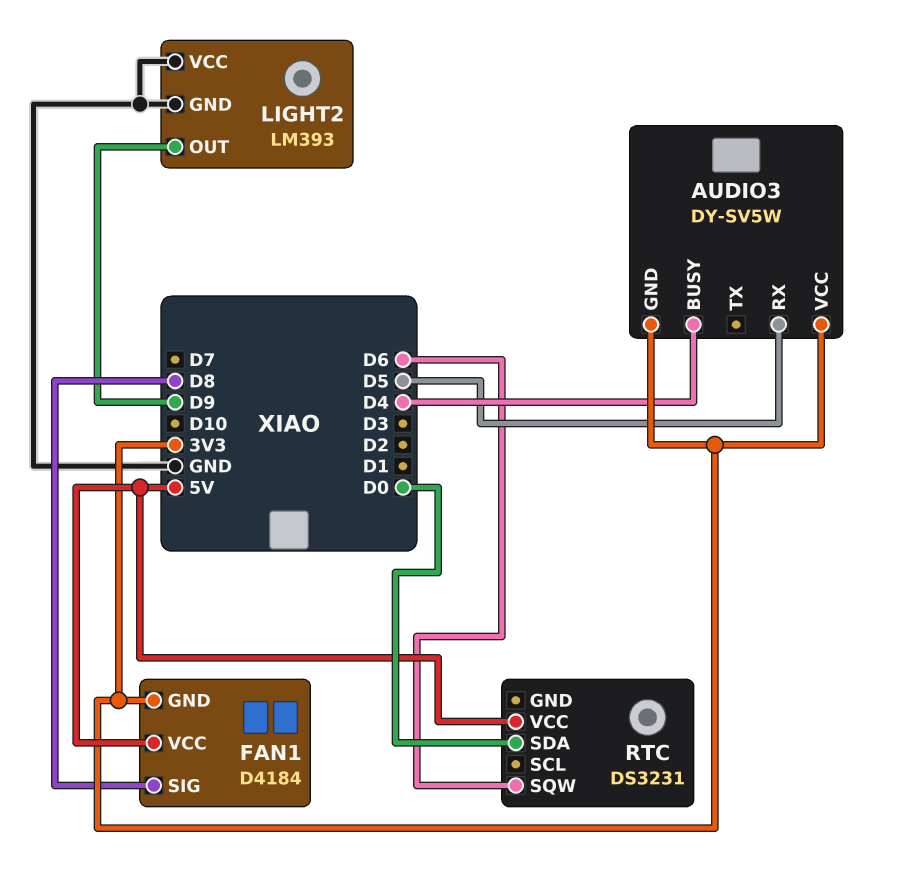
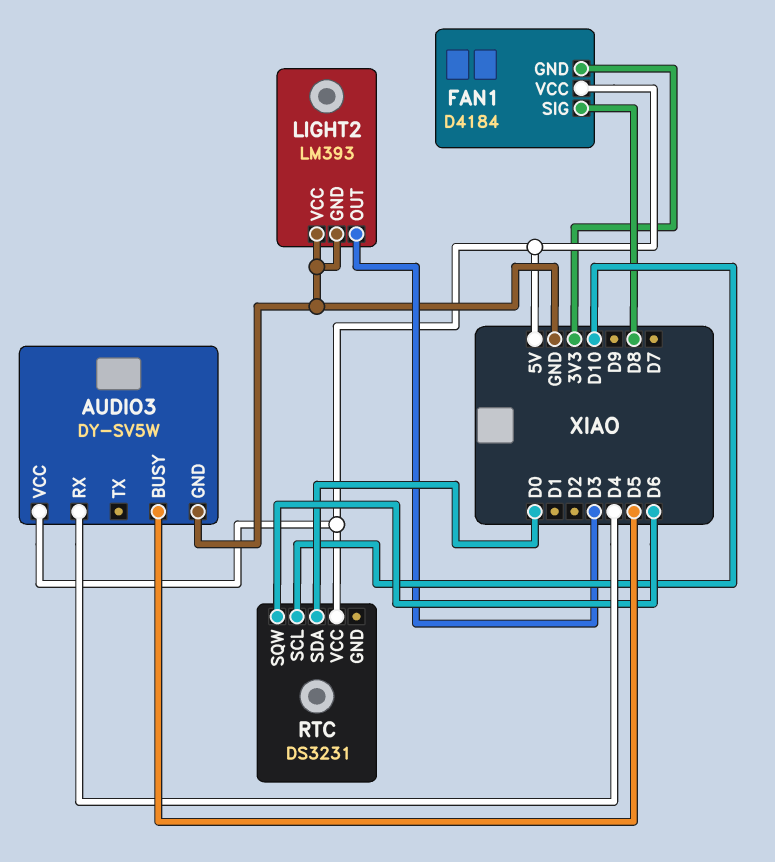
AUDIO3 pin BUSY: D4 -> D5
AUDIO3 pin GND: 3V3 -> GND
AUDIO3 pin RX: D5 -> D4
AUDIO3 pin VCC: 3V3 -> 5V
LIGHT2 pin OUT: D9 -> D3
RTC pin SCL: none -> D10

